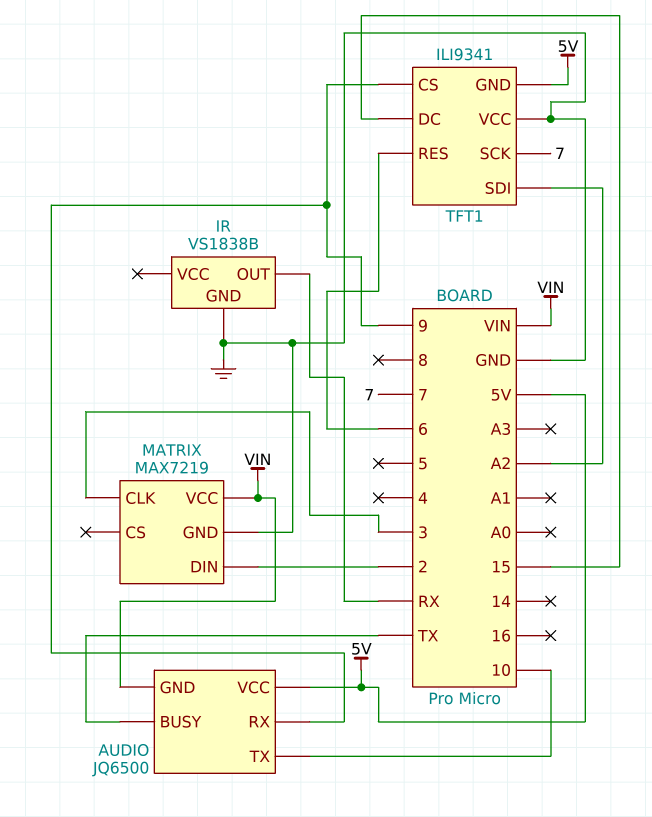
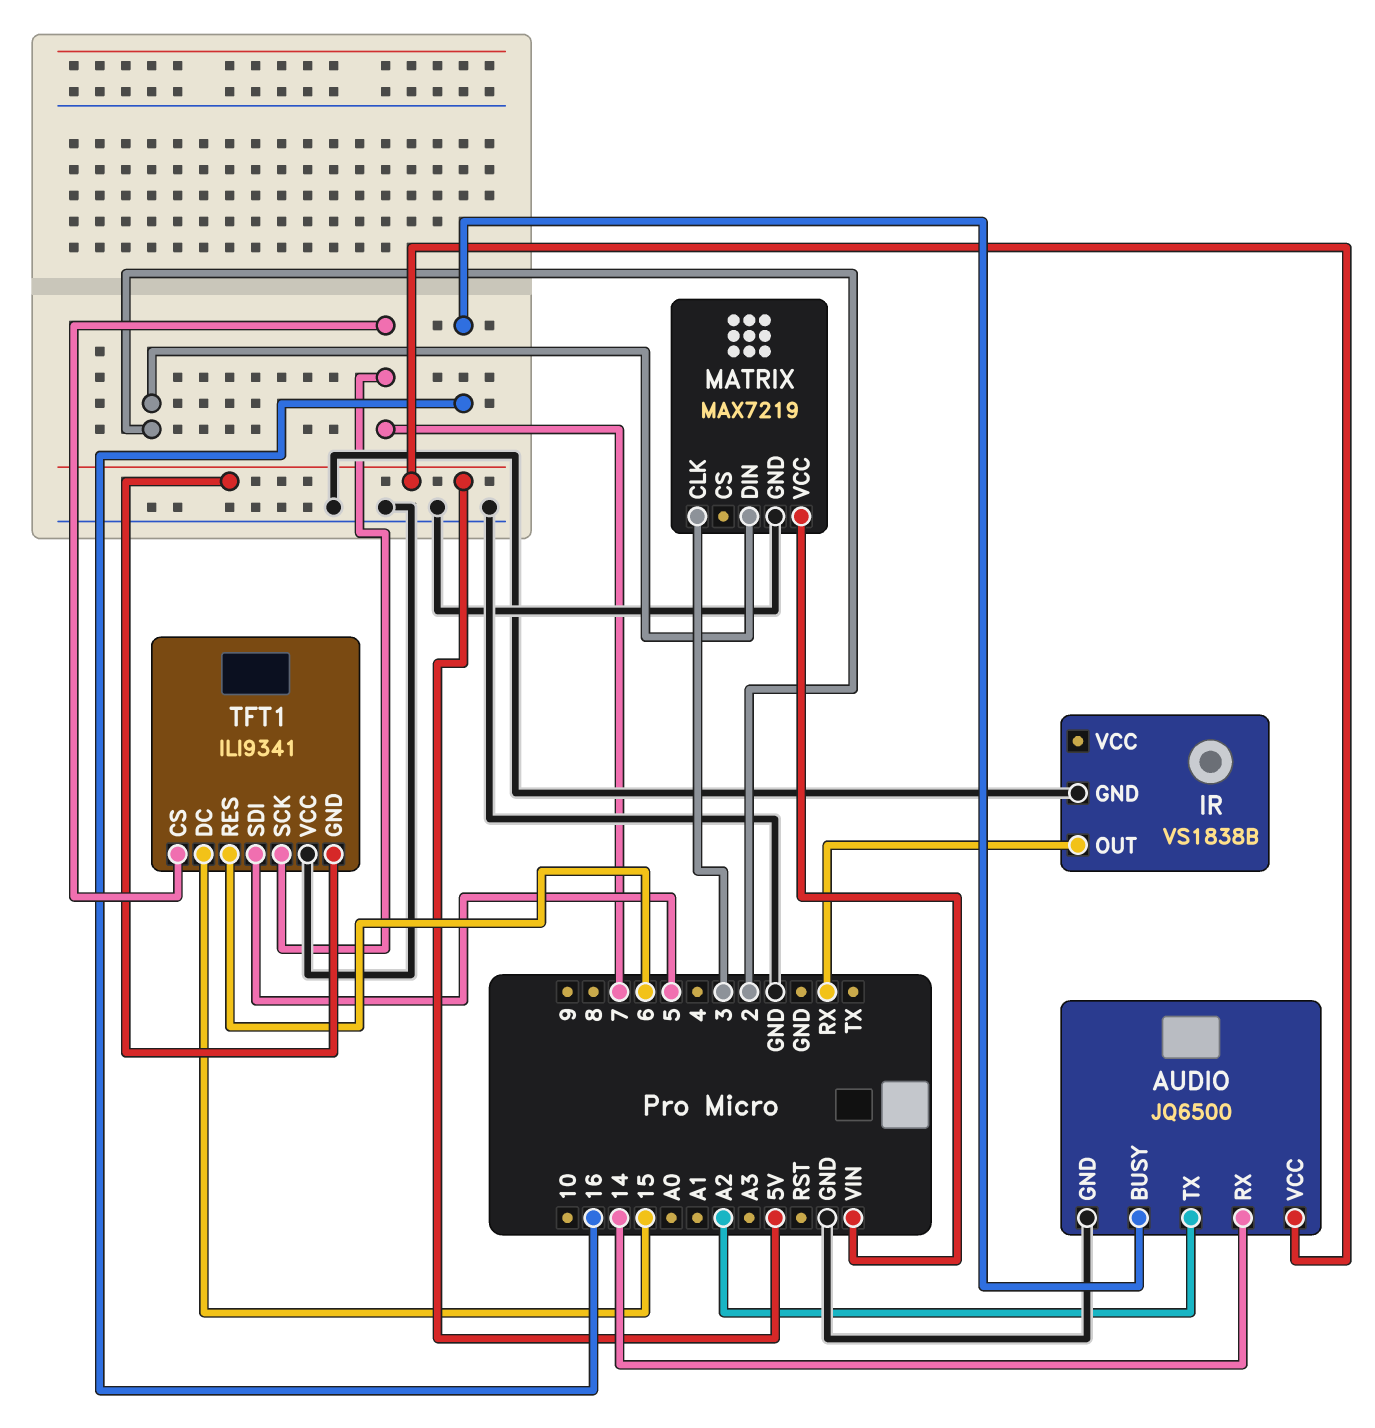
AUDIO pin BUSY: TX -> 16
AUDIO pin GND: VIN -> GND
AUDIO pin RX: 9 -> 14
AUDIO pin TX: 10 -> A2
TFT1 pin CS: 9 -> 7
TFT1 pin SDI: A2 -> 5

